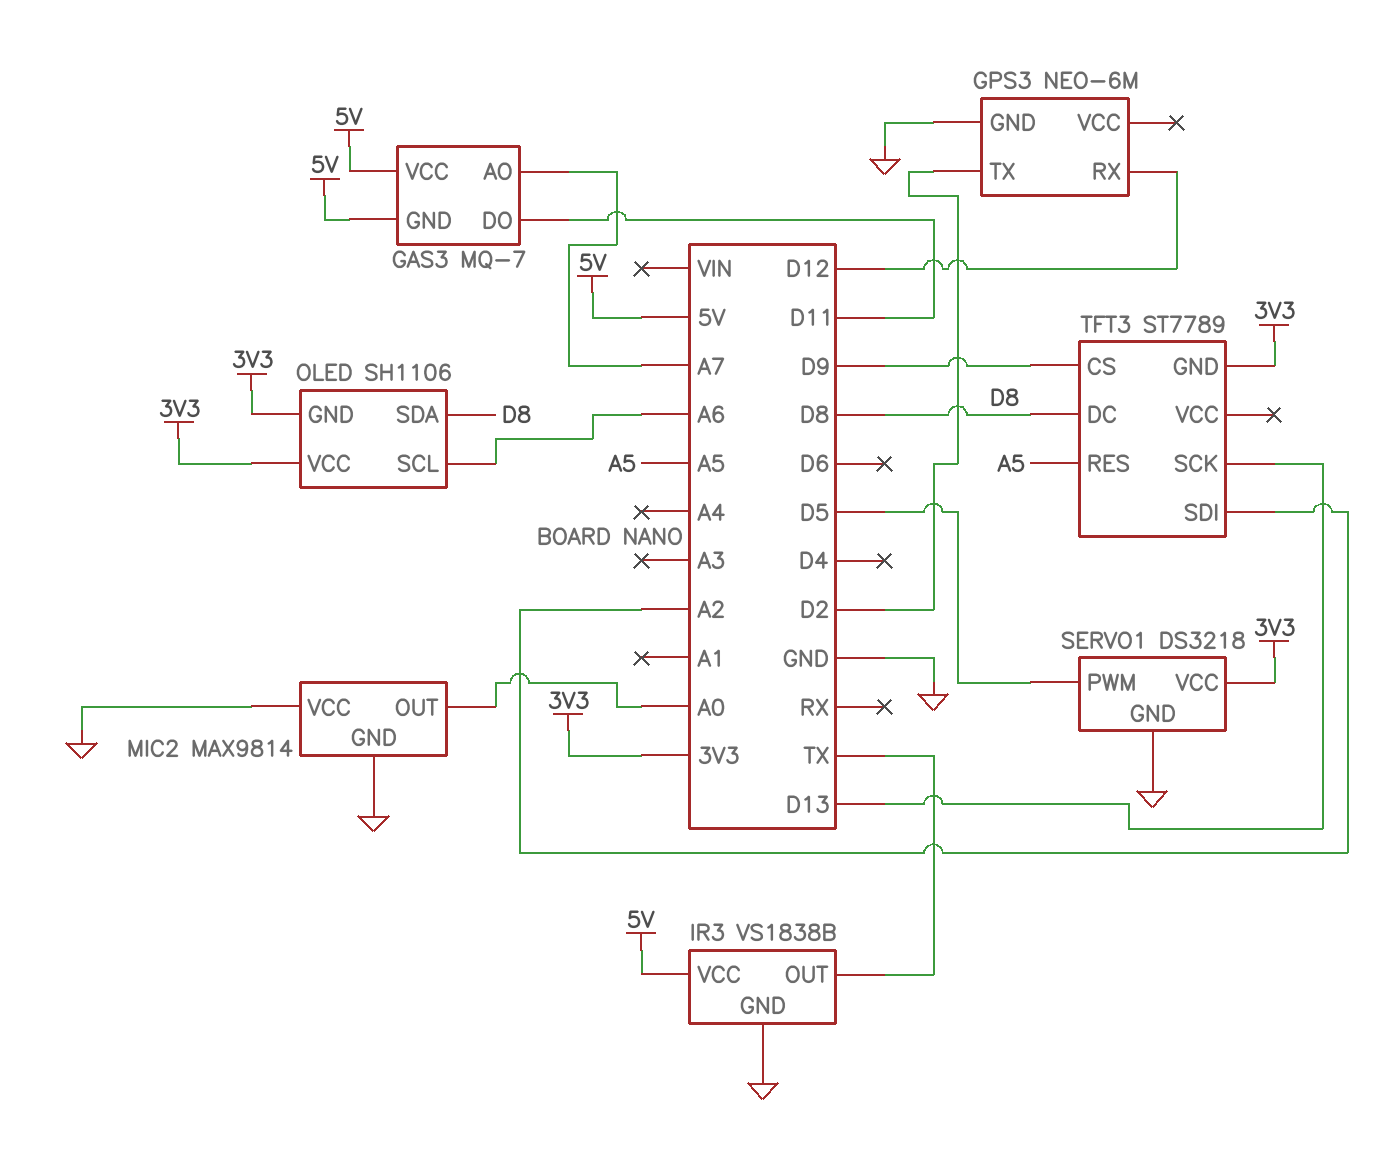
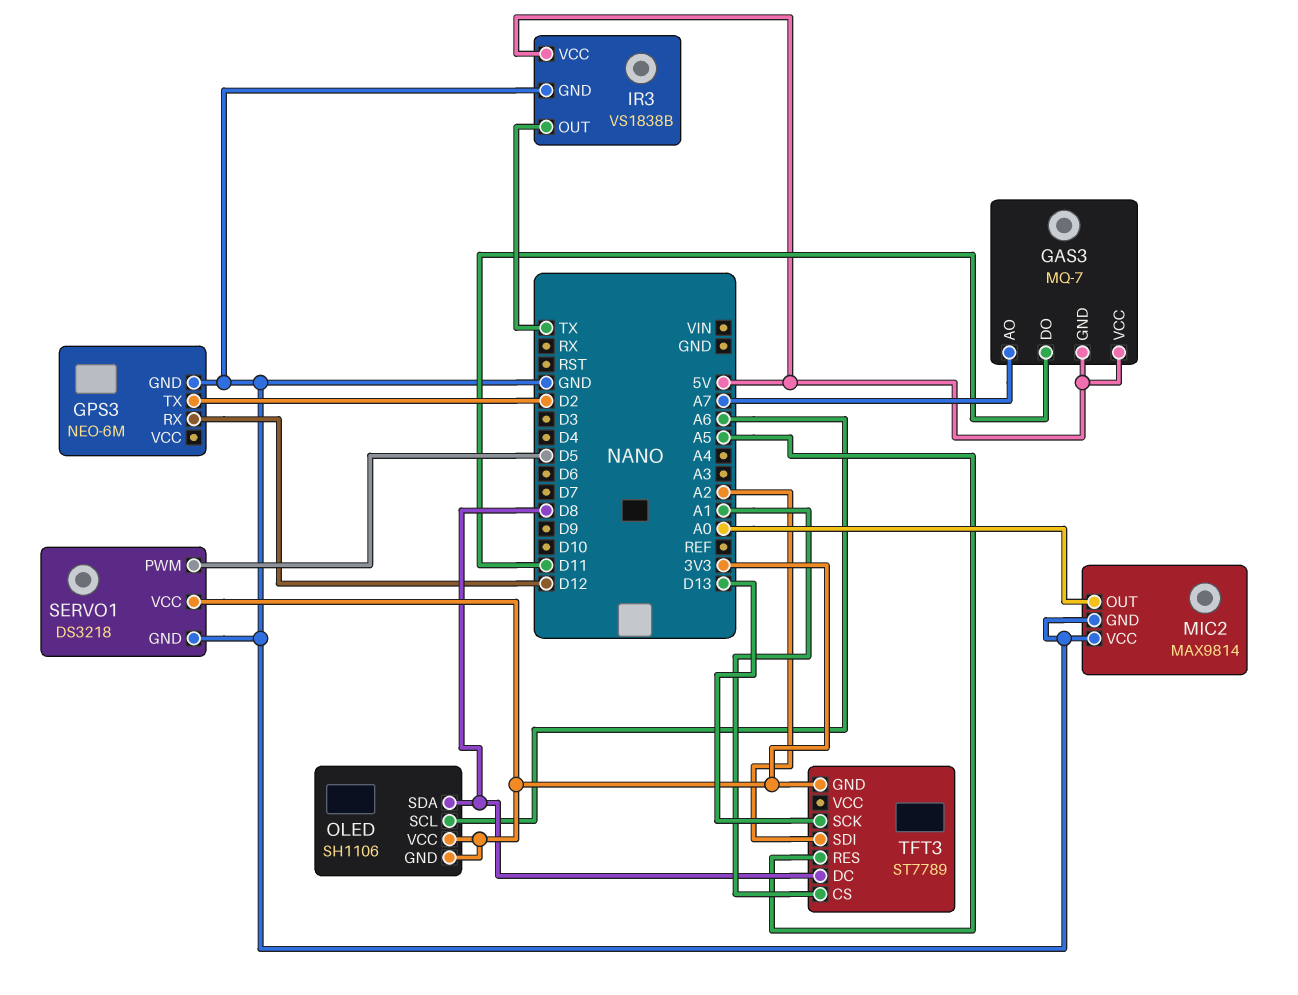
TFT3 pin CS: D9 -> A1

